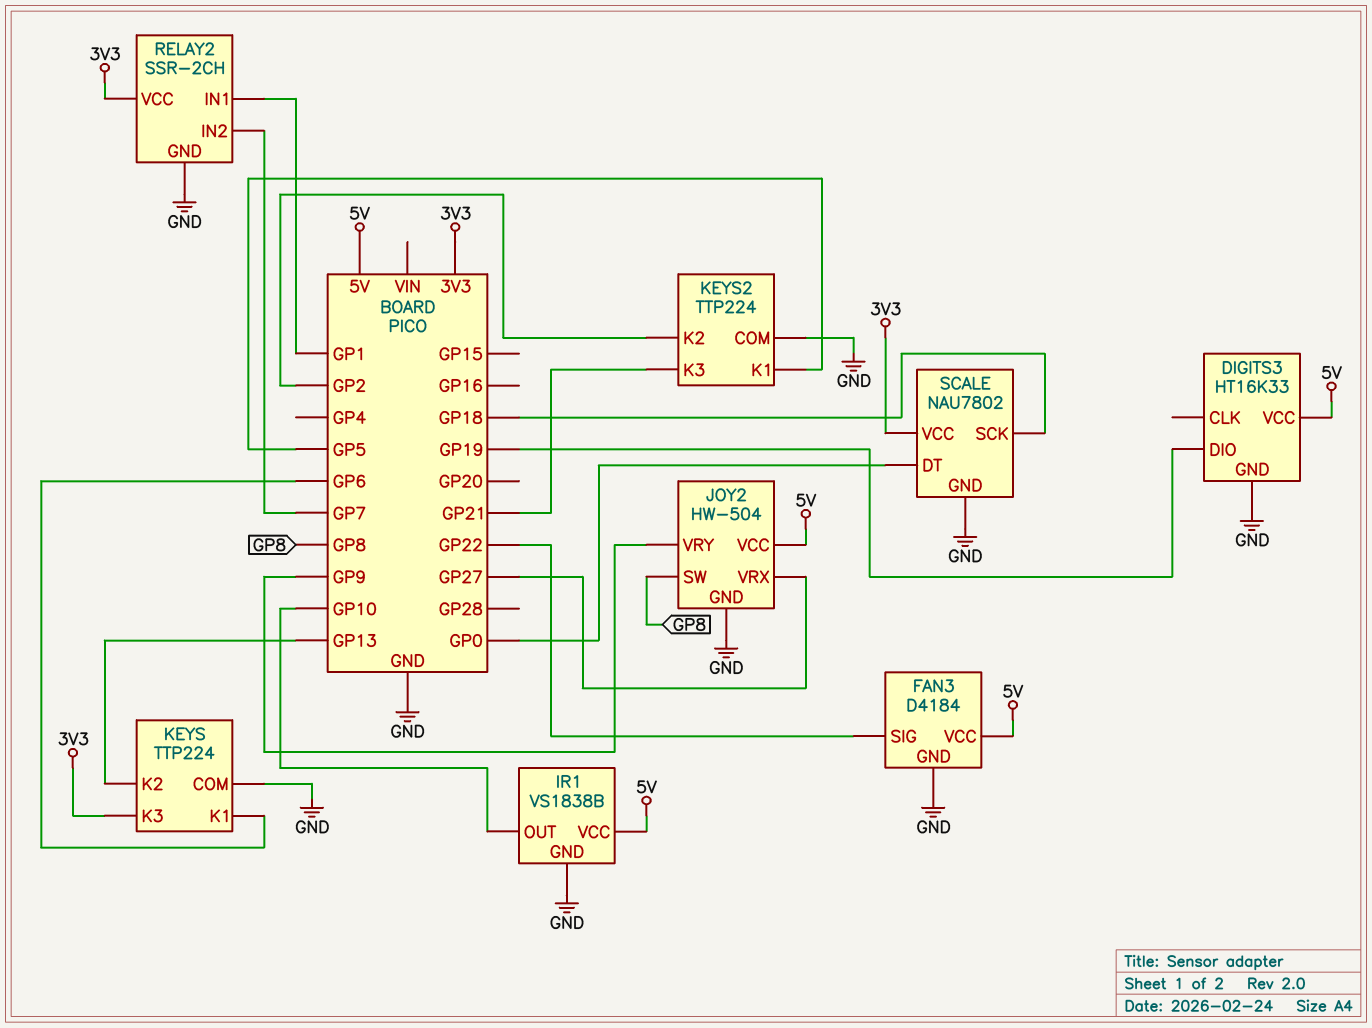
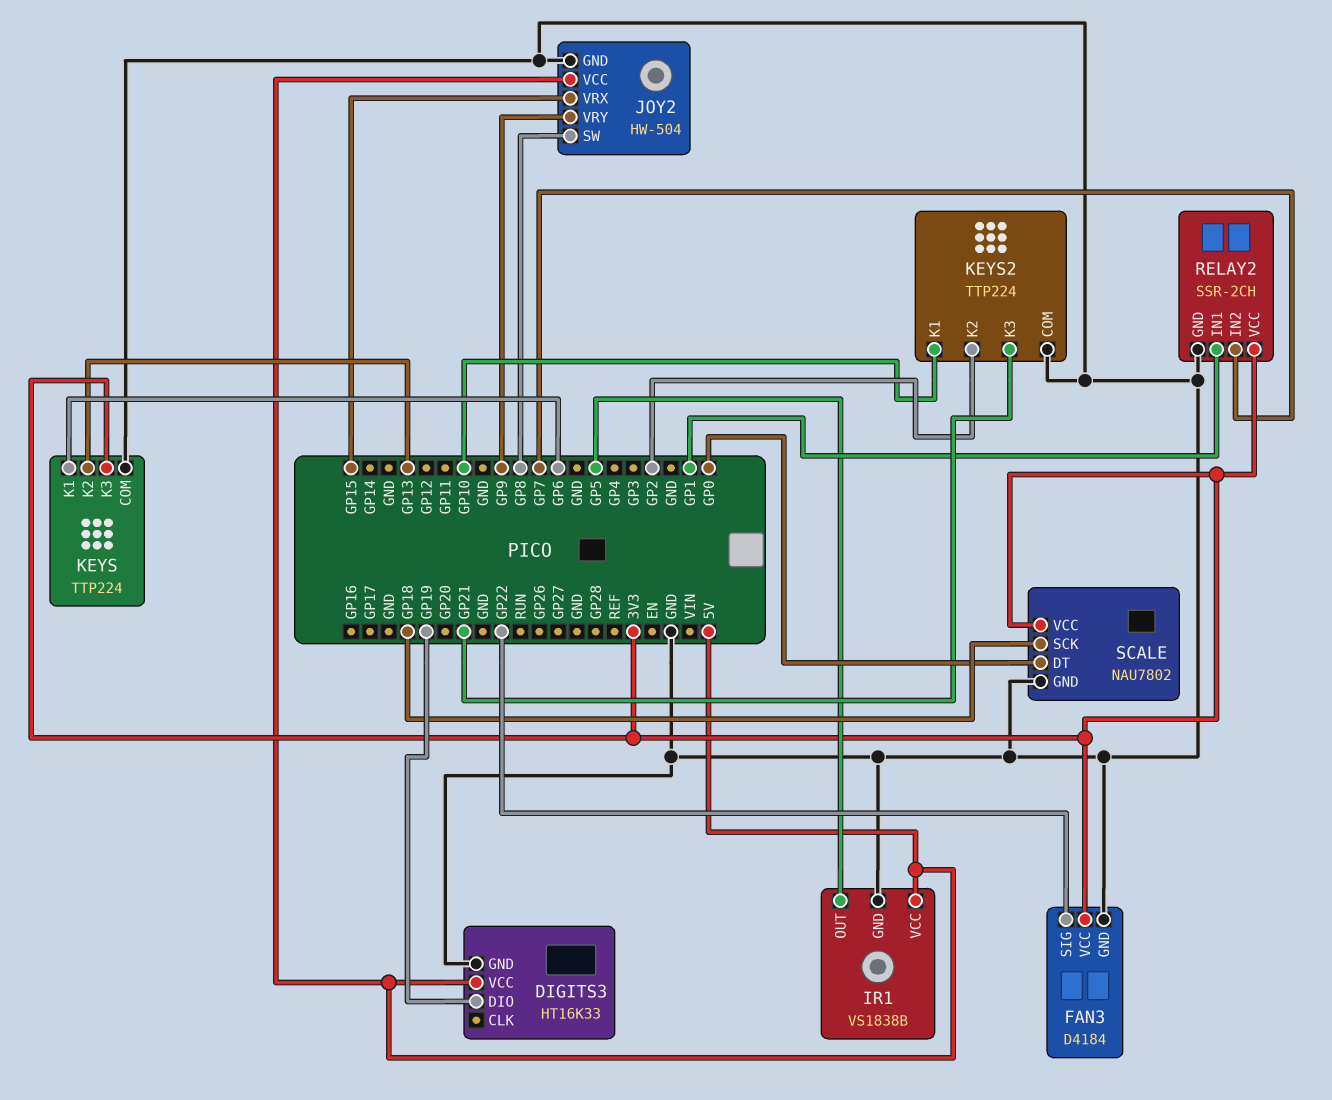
FAN3 pin VCC: 5V -> 3V3
IR1 pin OUT: GP10 -> GP5
JOY2 pin VRX: GP27 -> GP15
KEYS2 pin K1: GP5 -> GP10

